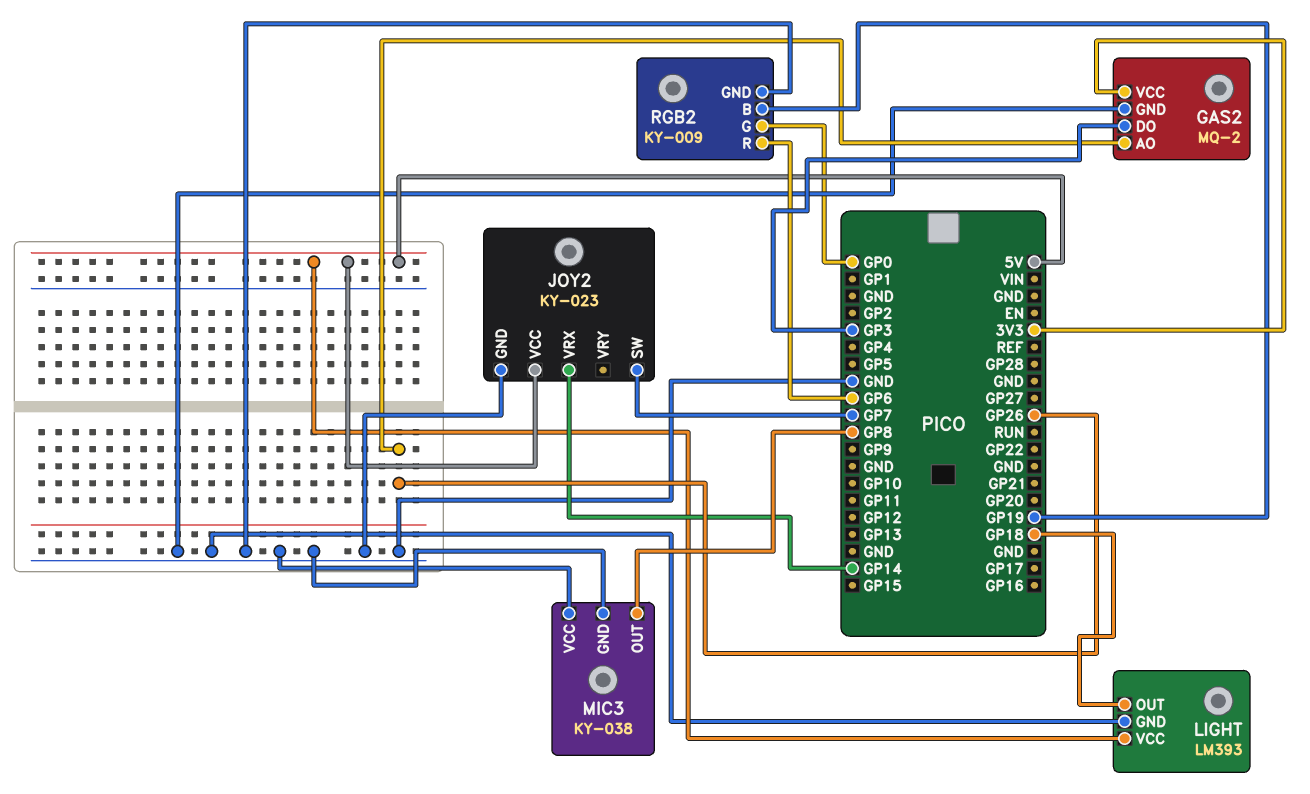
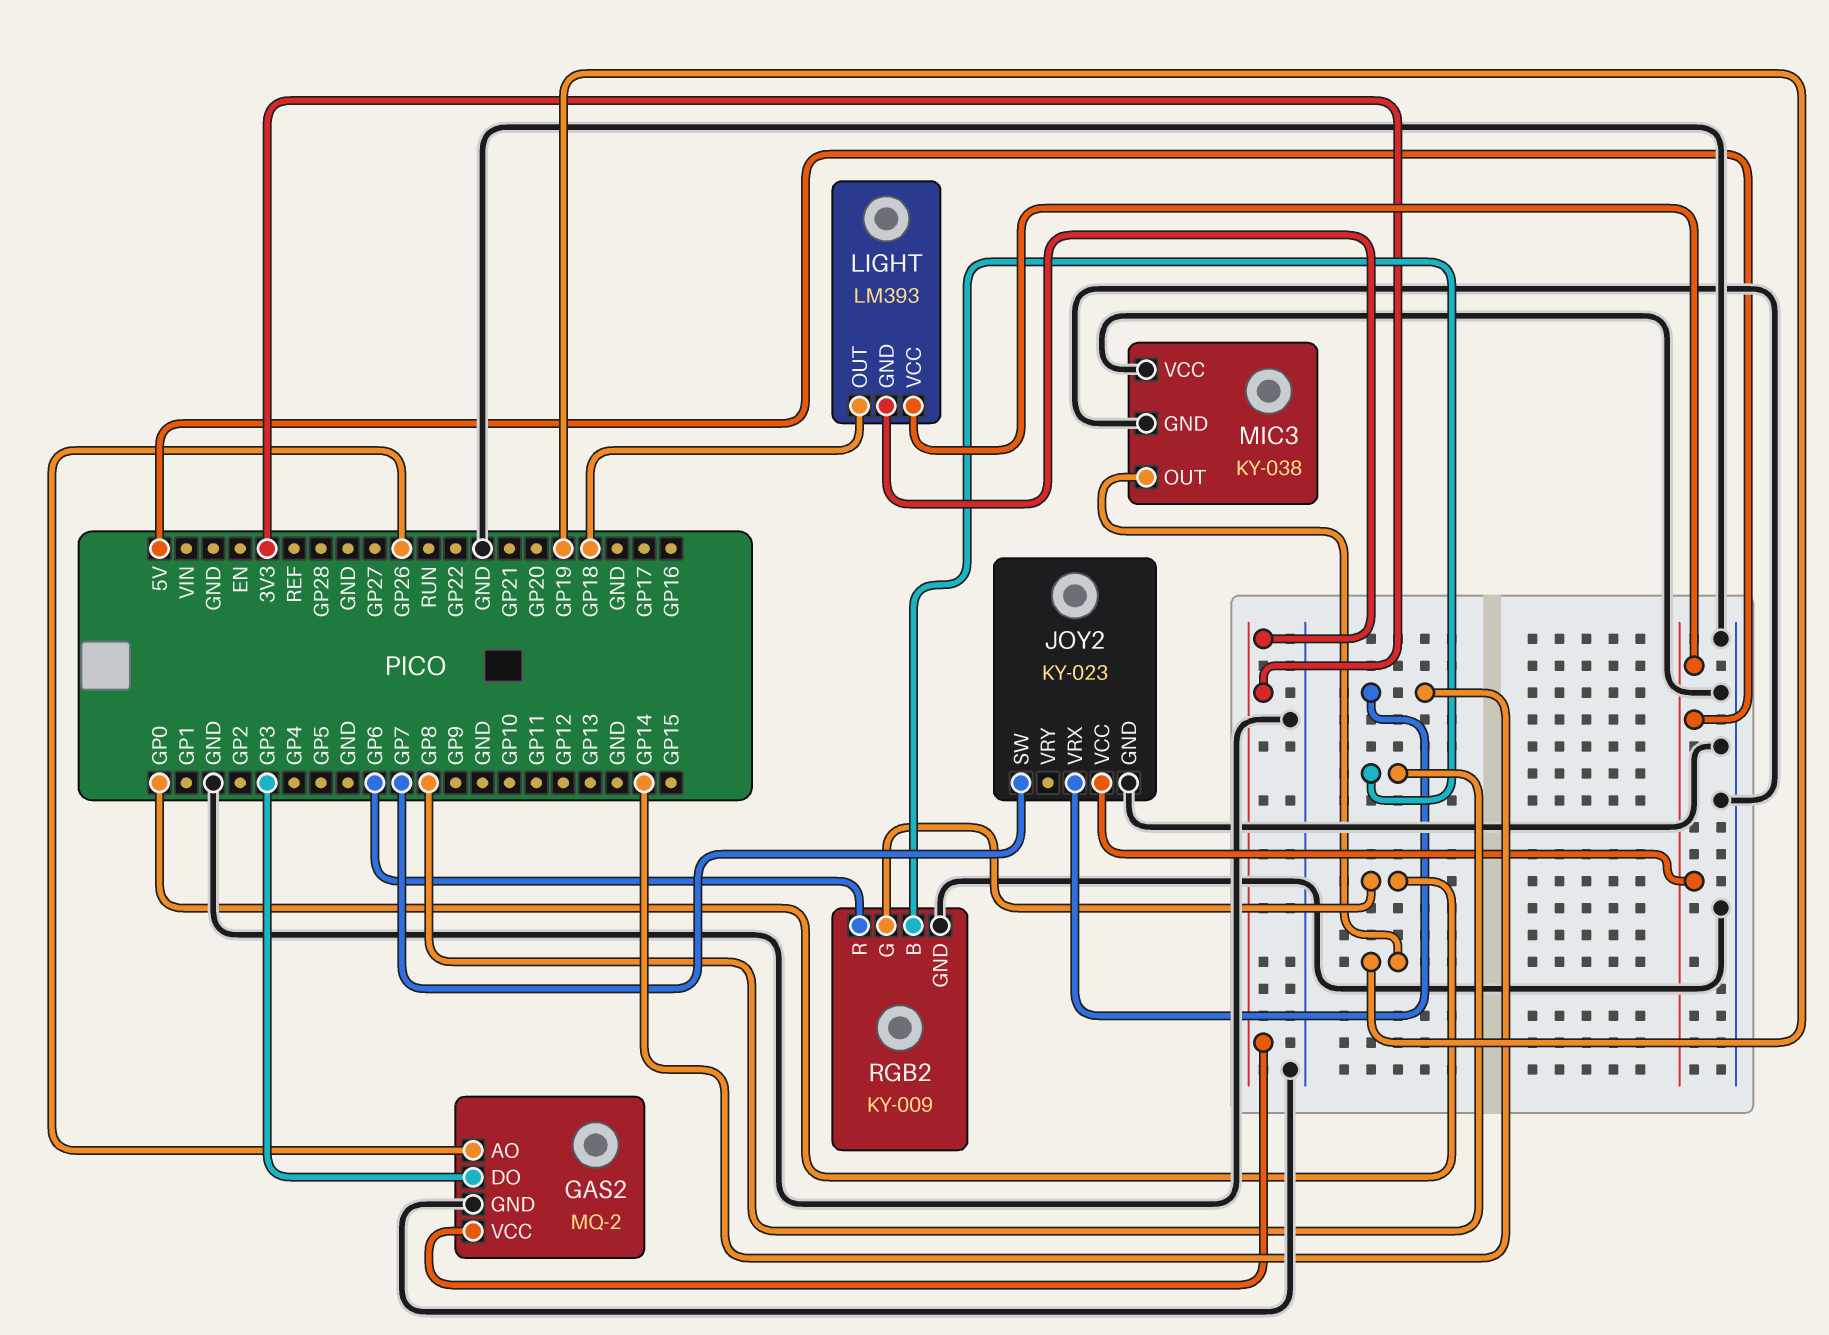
LIGHT pin GND: GND -> 3V3
MIC3 pin OUT: GP8 -> GP19
RGB2 pin B: GP19 -> GP8

